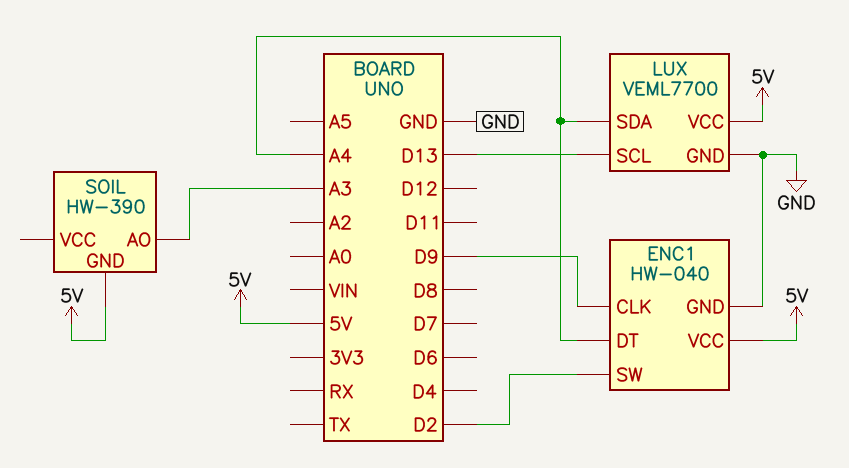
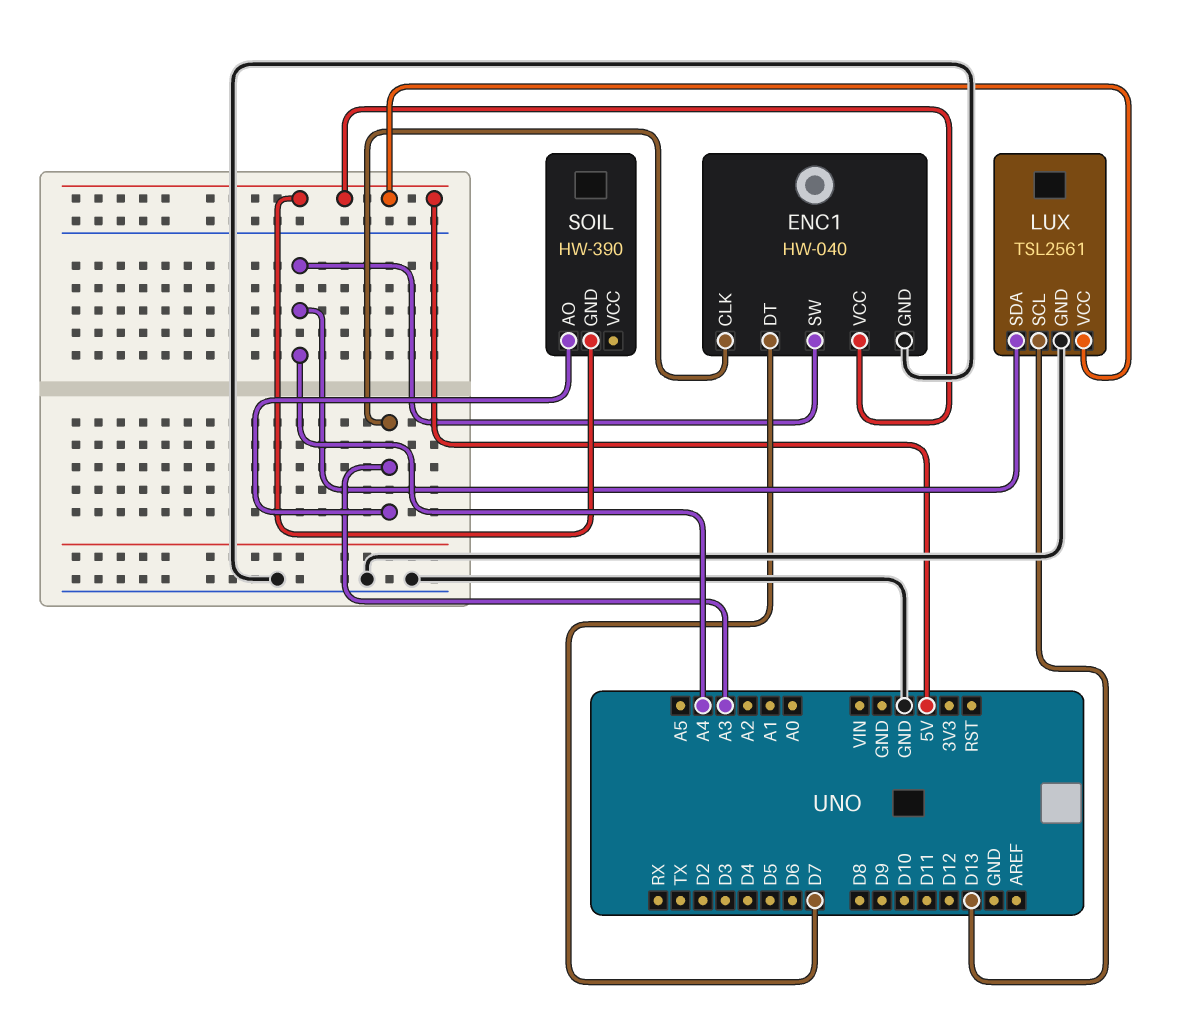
ENC1 pin CLK: D9 -> A3
ENC1 pin DT: A4 -> D7
ENC1 pin SW: D2 -> A4
LUX: VEML7700 -> TSL2561

